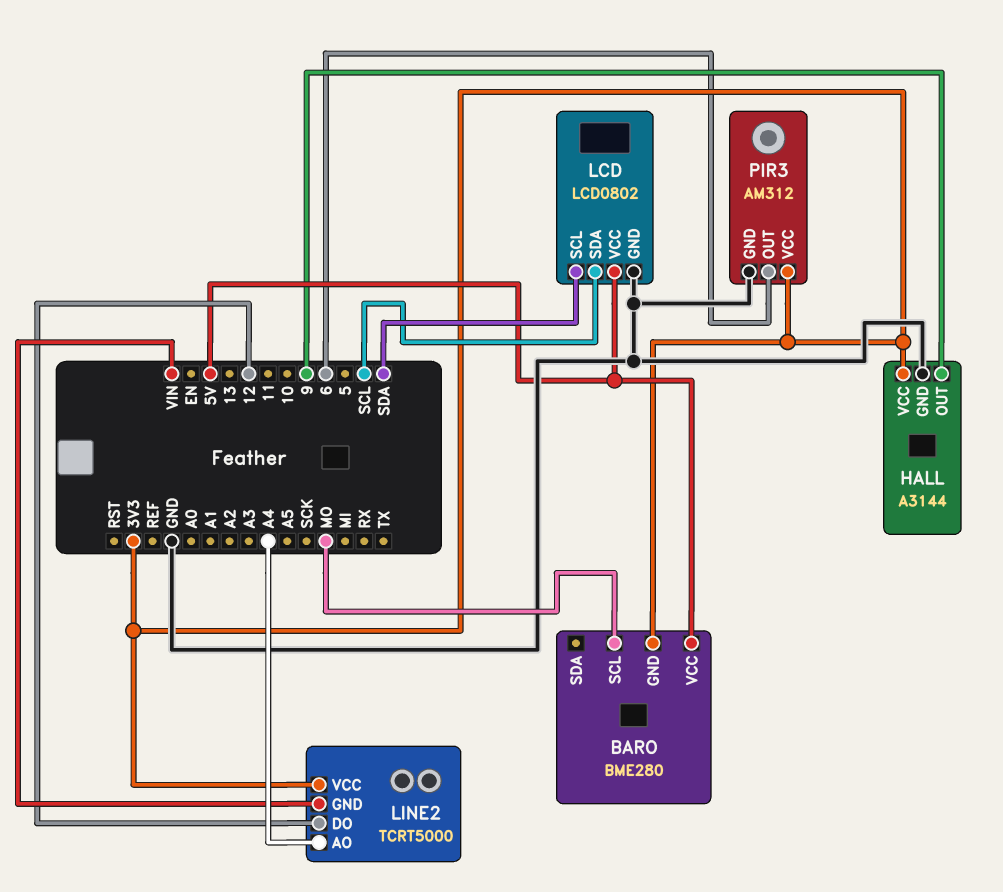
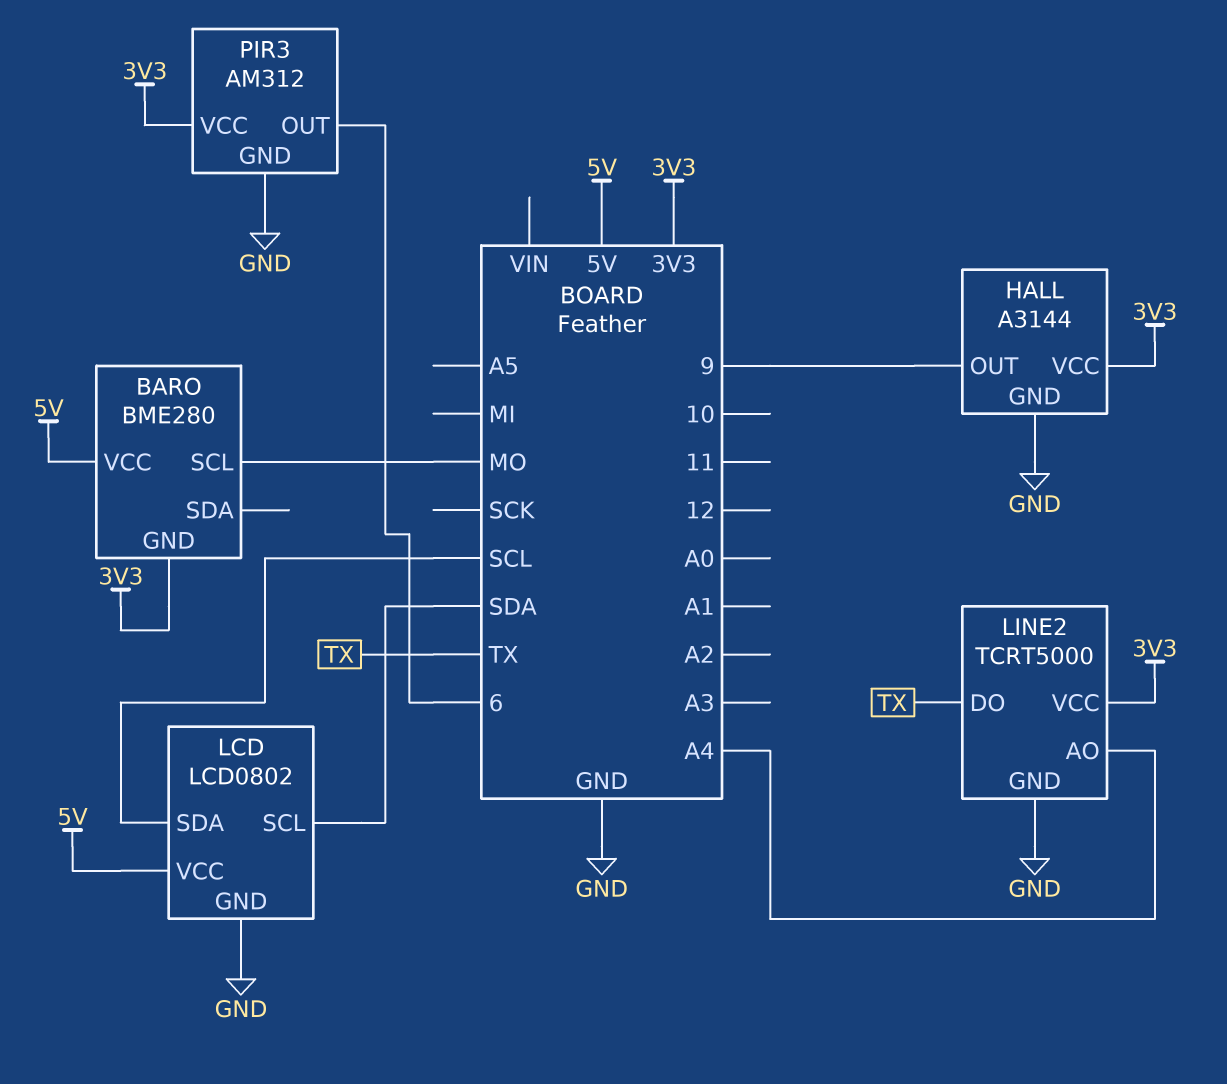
LINE2 pin DO: 12 -> TX
LINE2 pin GND: VIN -> GND

